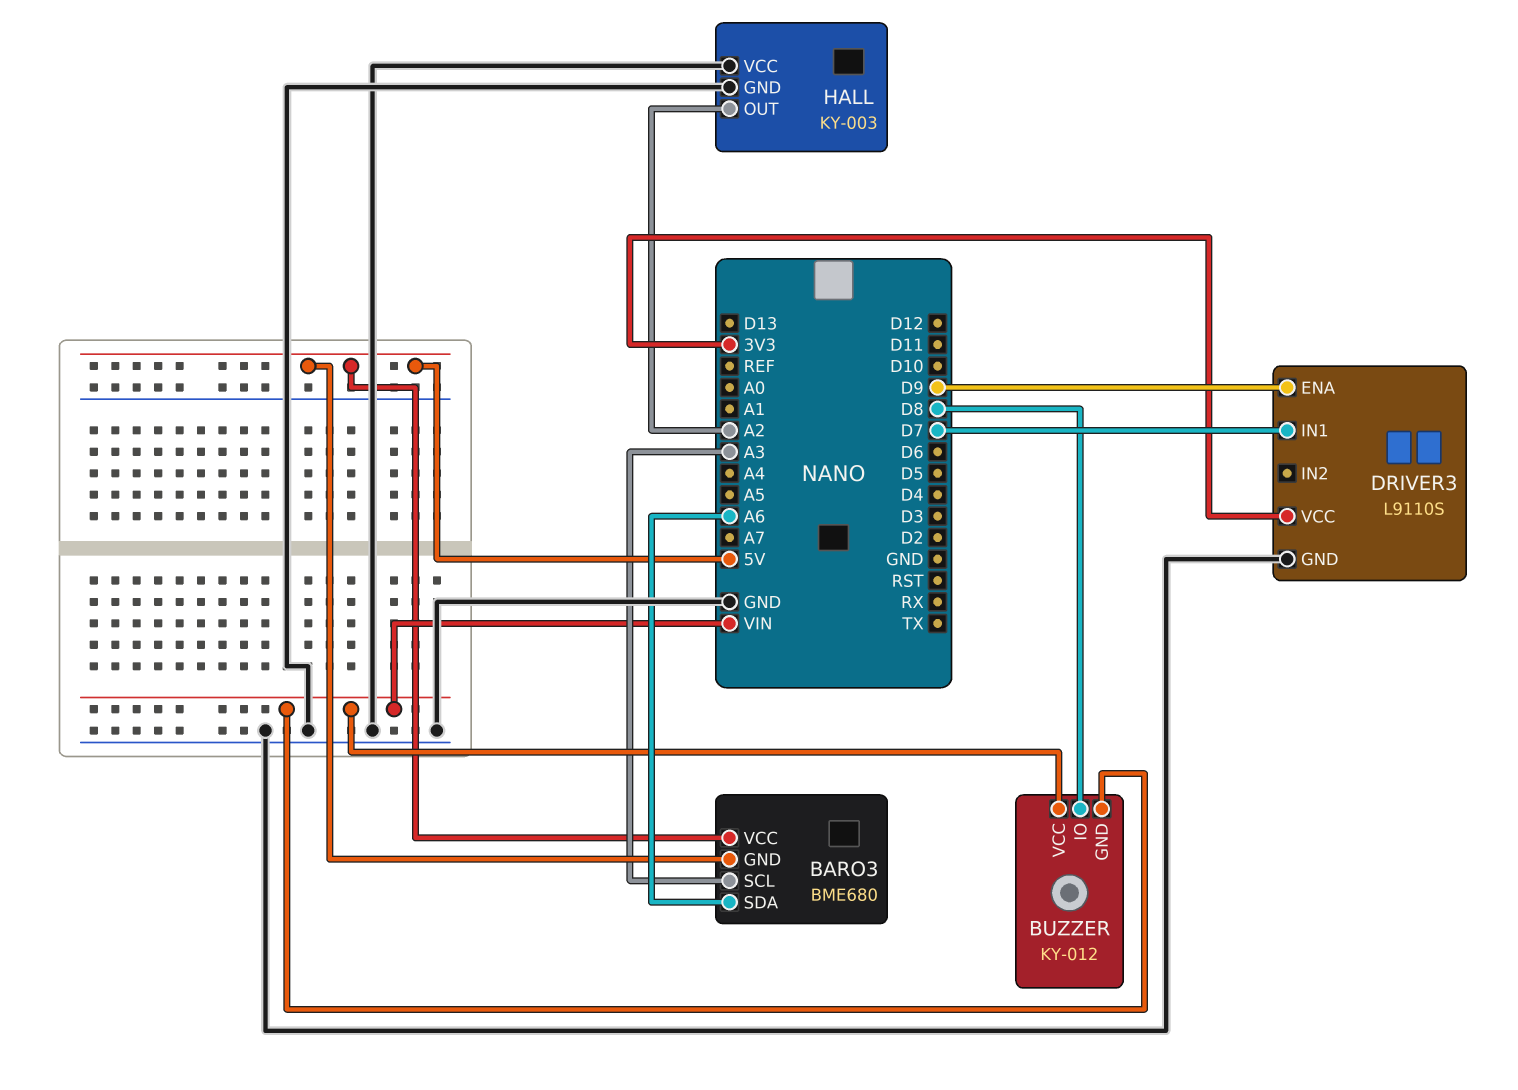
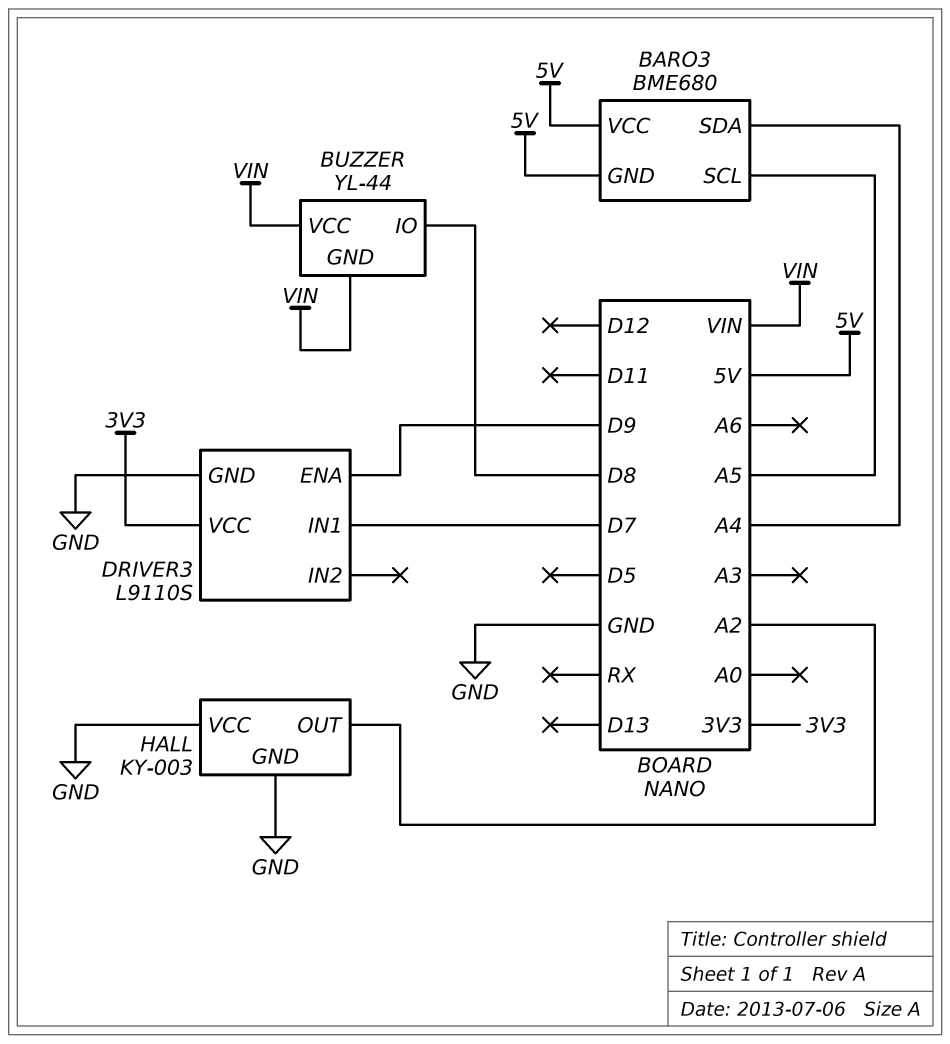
BARO3 pin SCL: A3 -> A5
BARO3 pin SDA: A6 -> A4
BUZZER: KY-012 -> YL-44

